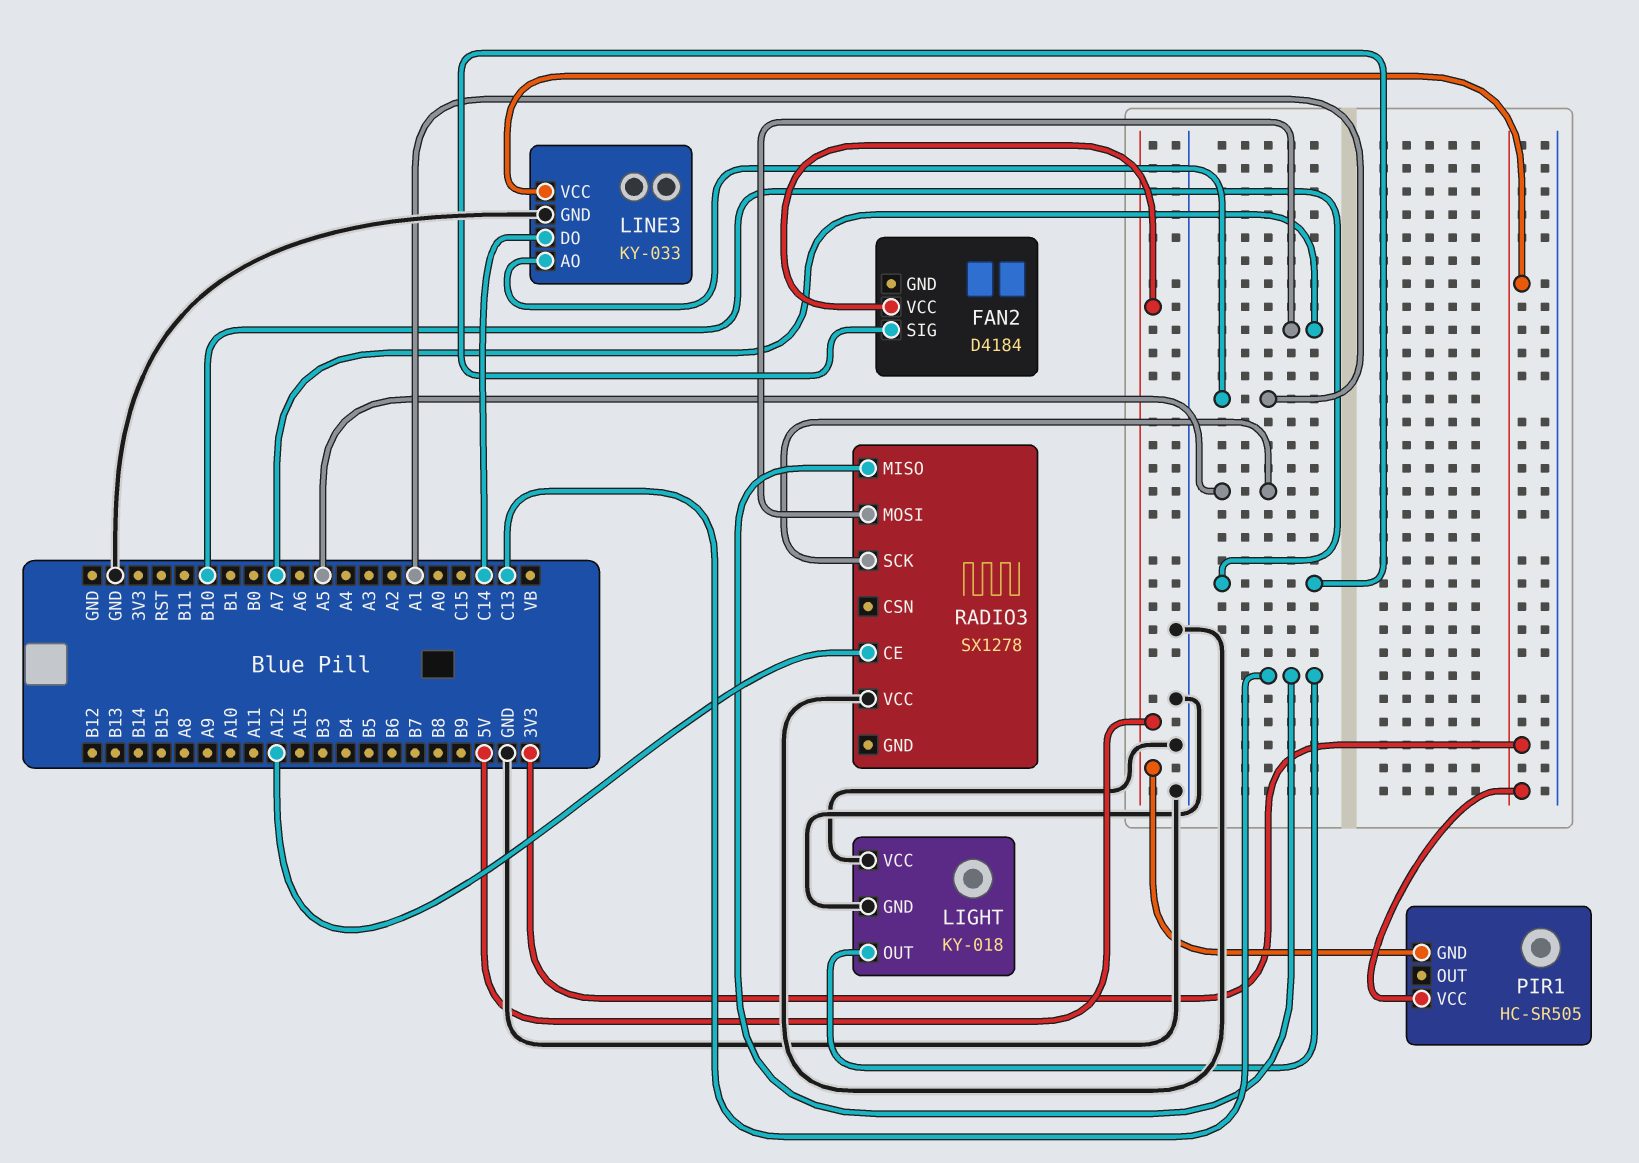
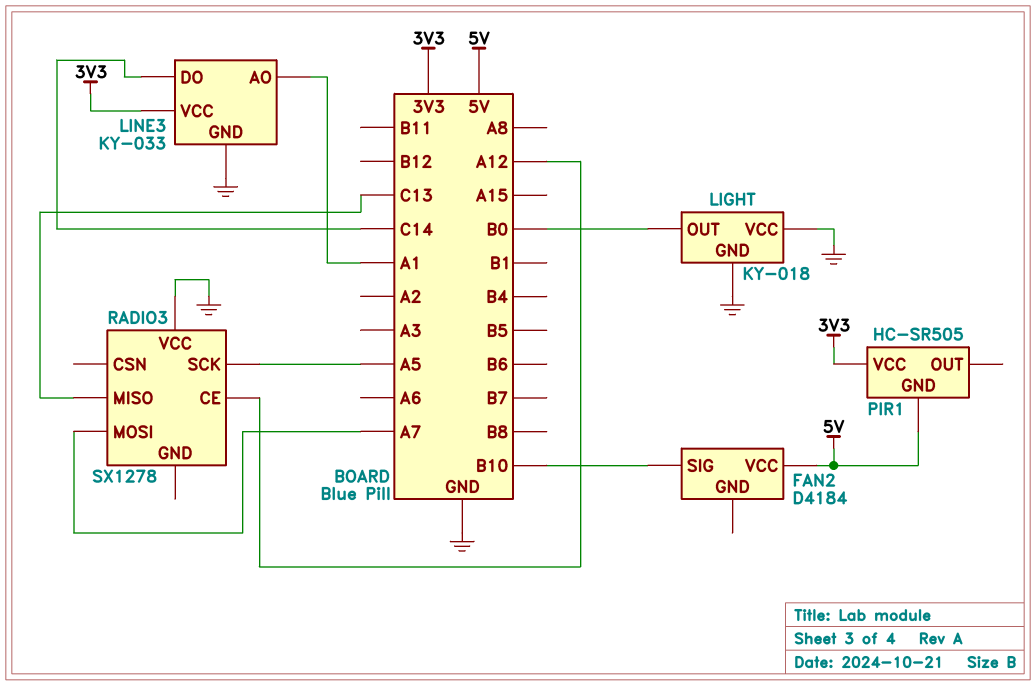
LIGHT pin OUT: C13 -> B0

